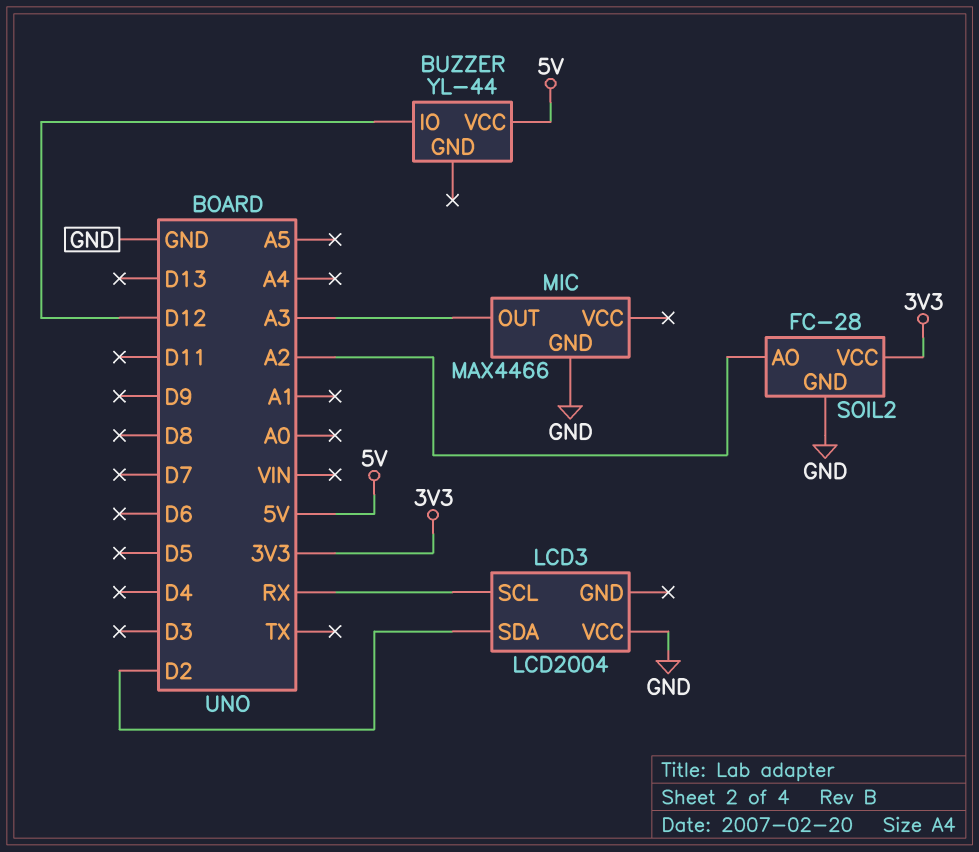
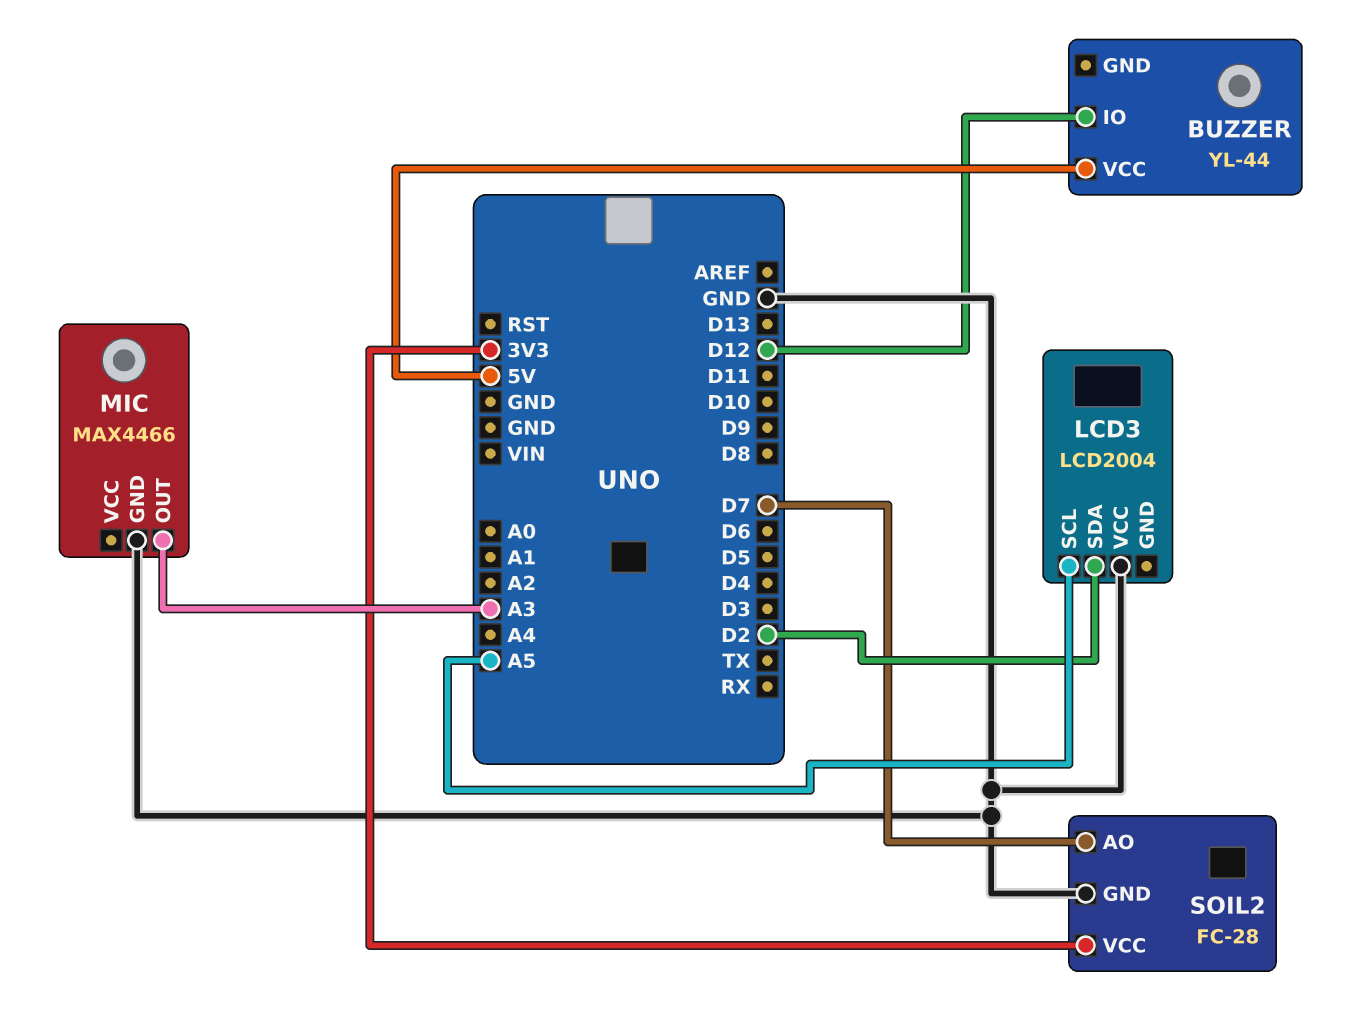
LCD3 pin SCL: RX -> A5
SOIL2 pin AO: A2 -> D7

